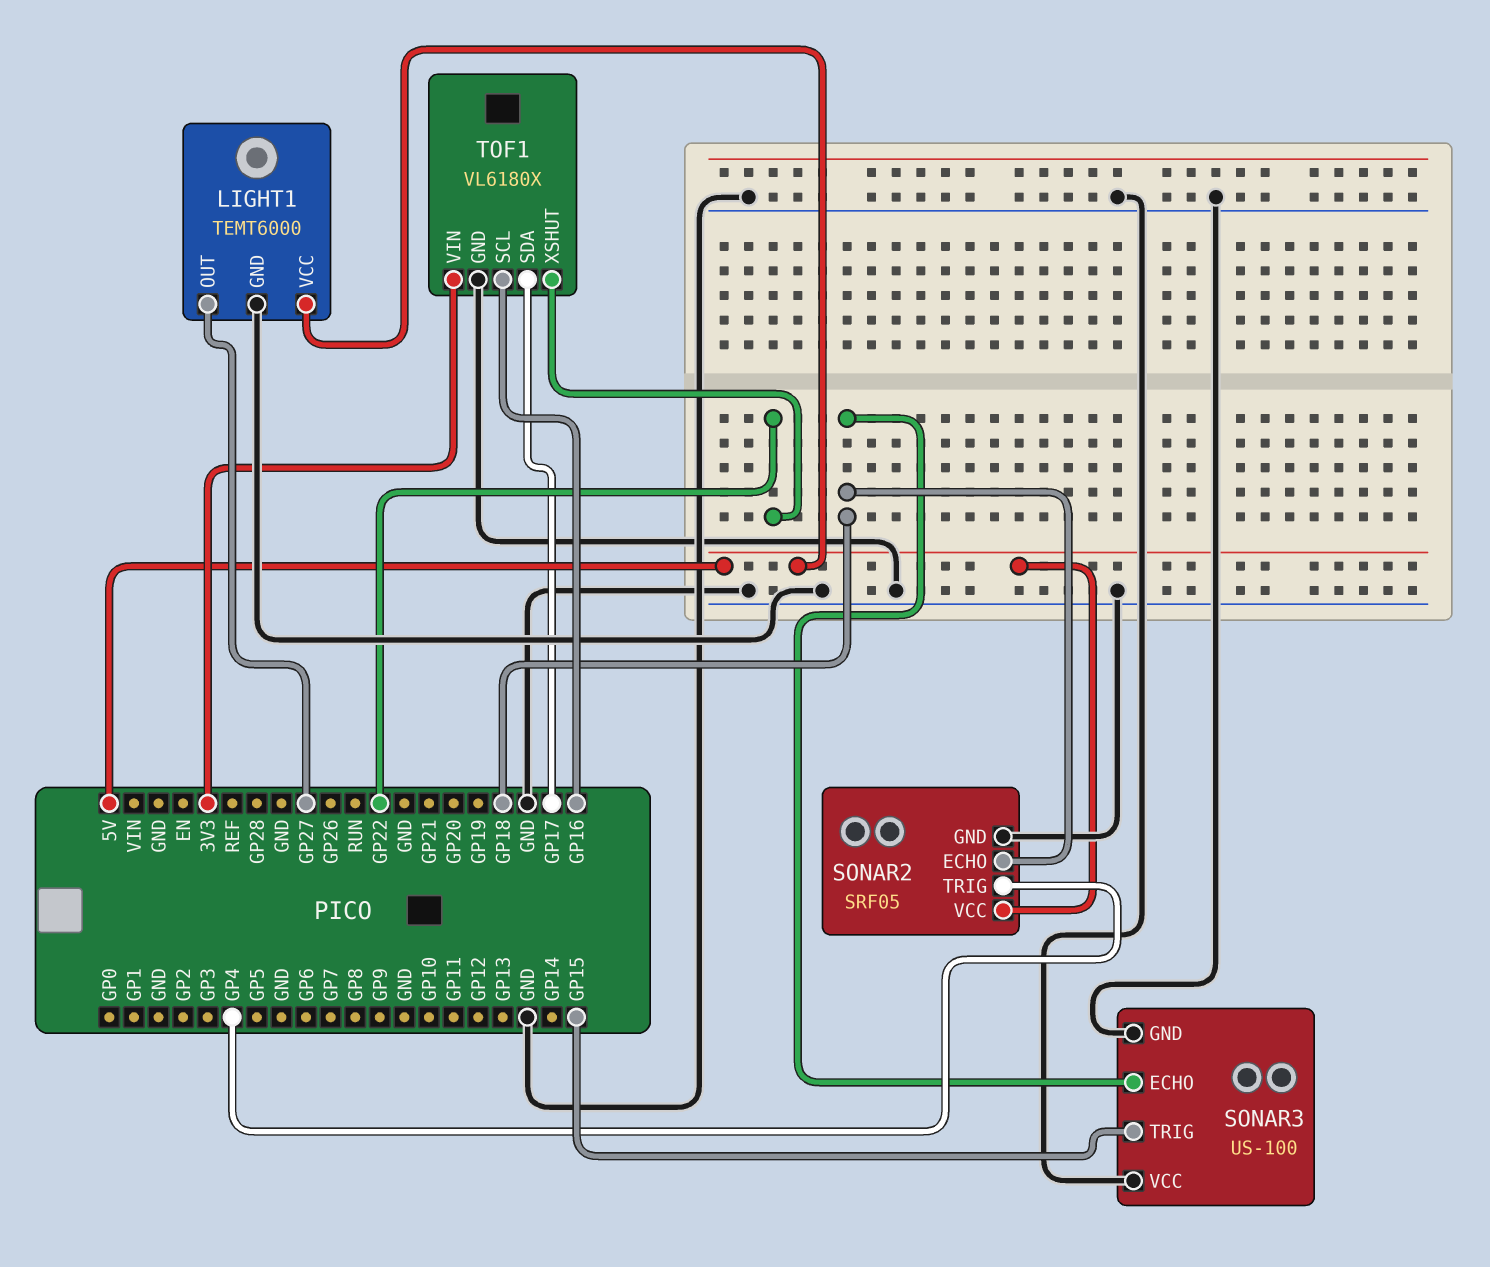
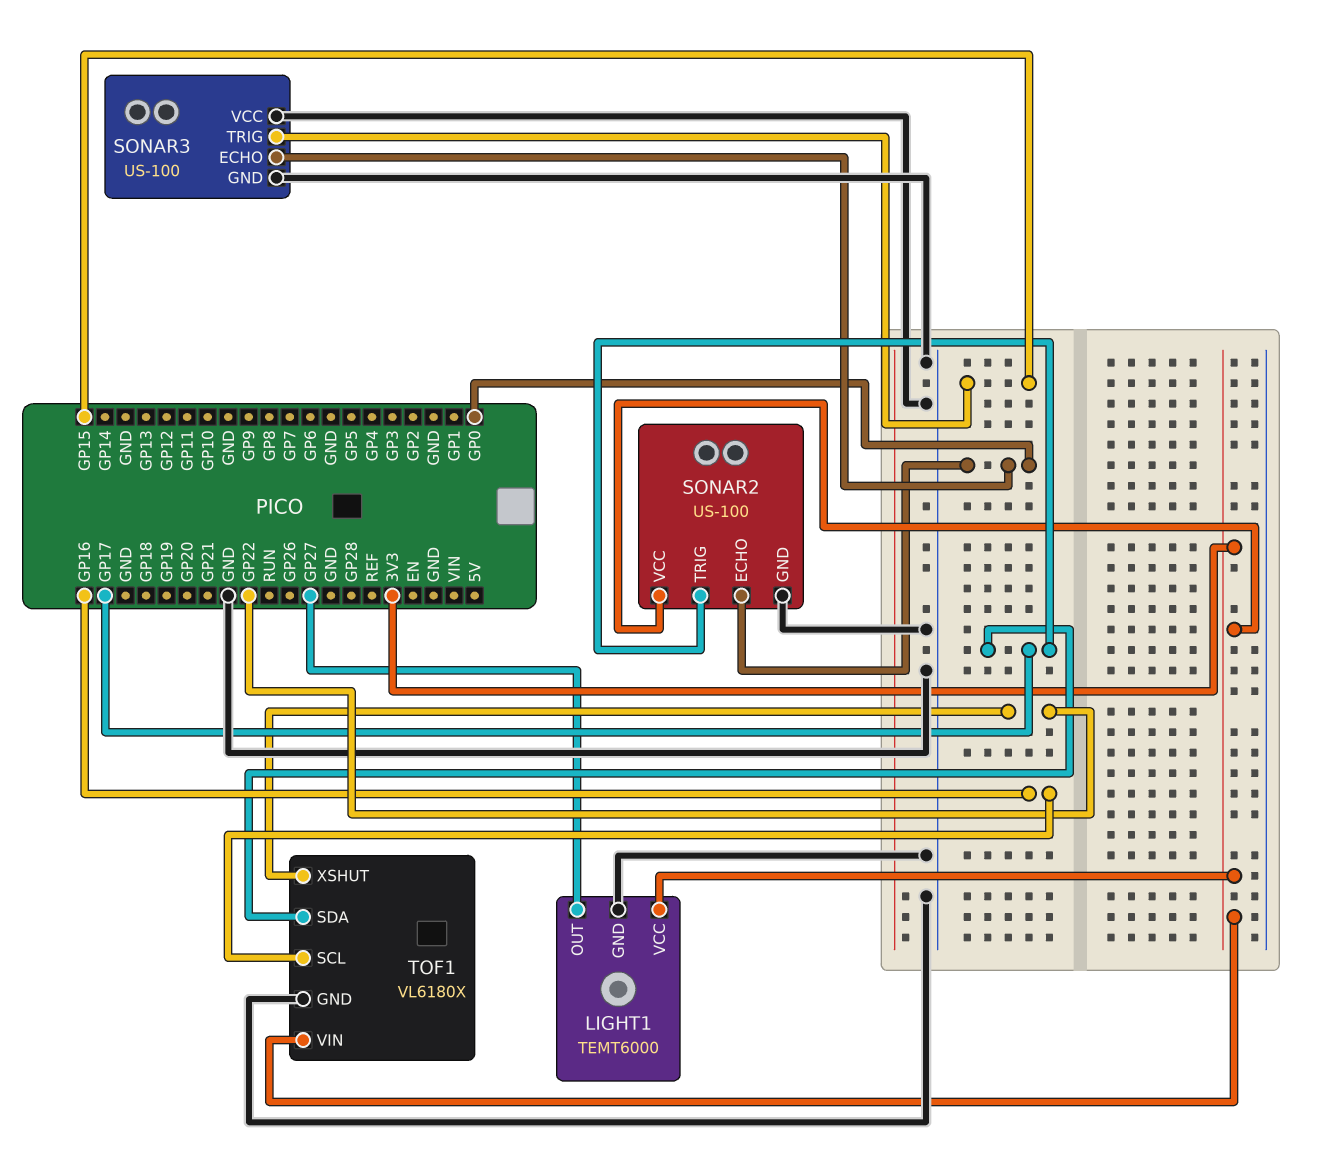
LIGHT1 pin VCC: 5V -> 3V3
SONAR2: SRF05 -> US-100
SONAR2 pin ECHO: GP18 -> GP0
SONAR2 pin TRIG: GP4 -> GP17
SONAR2 pin VCC: 5V -> 3V3
SONAR3 pin ECHO: GP18 -> GP0

